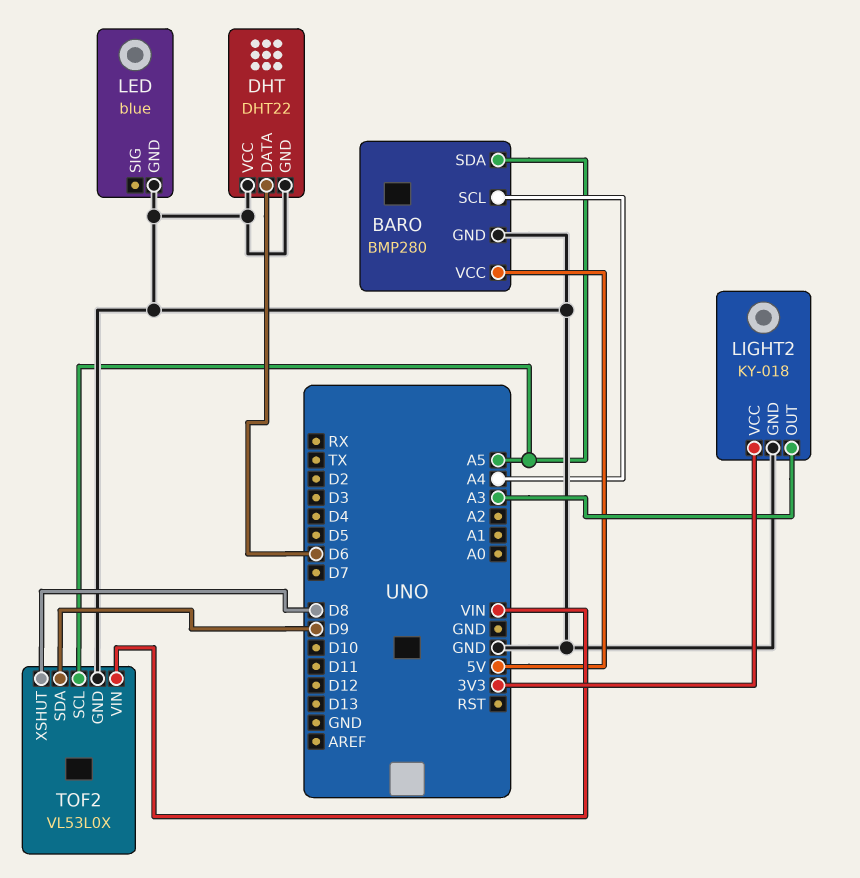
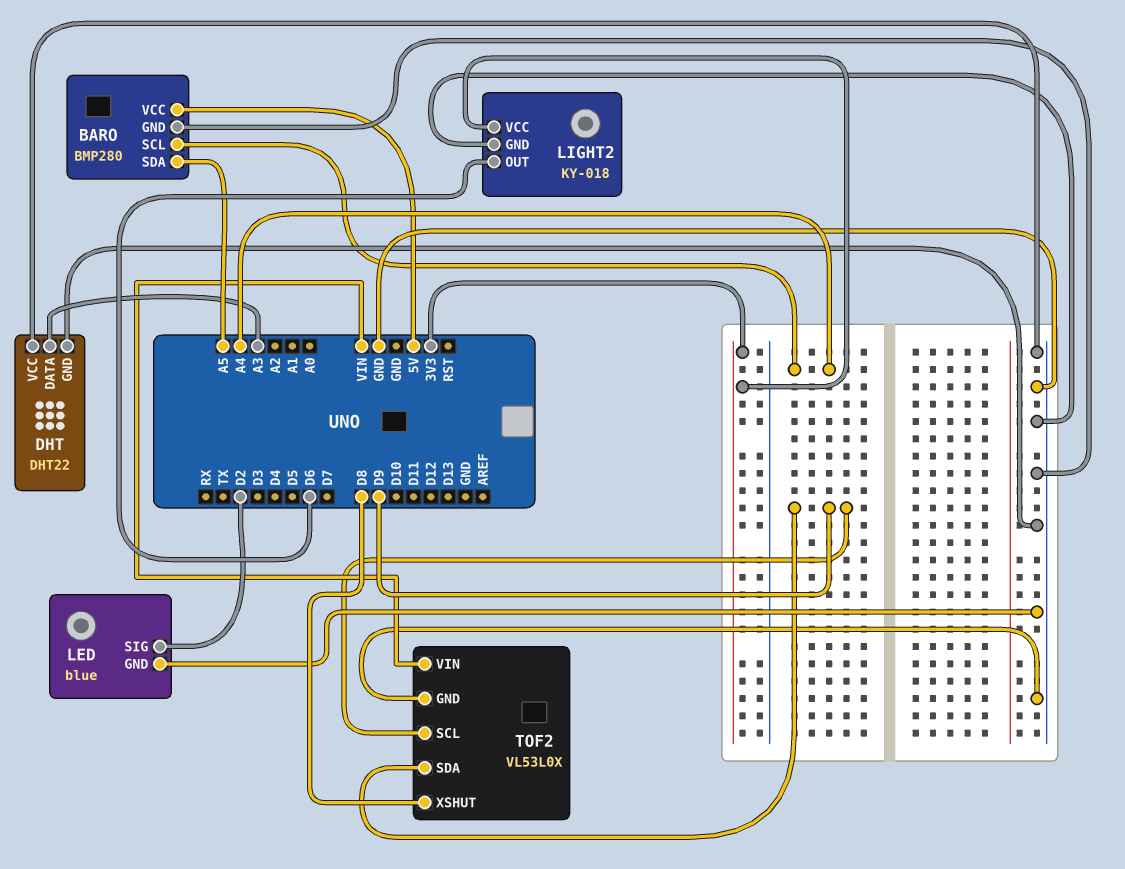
DHT pin DATA: D6 -> A3
LED pin SIG: none -> D2
LIGHT2 pin OUT: A3 -> D6
TOF2 pin SCL: A5 -> D9

